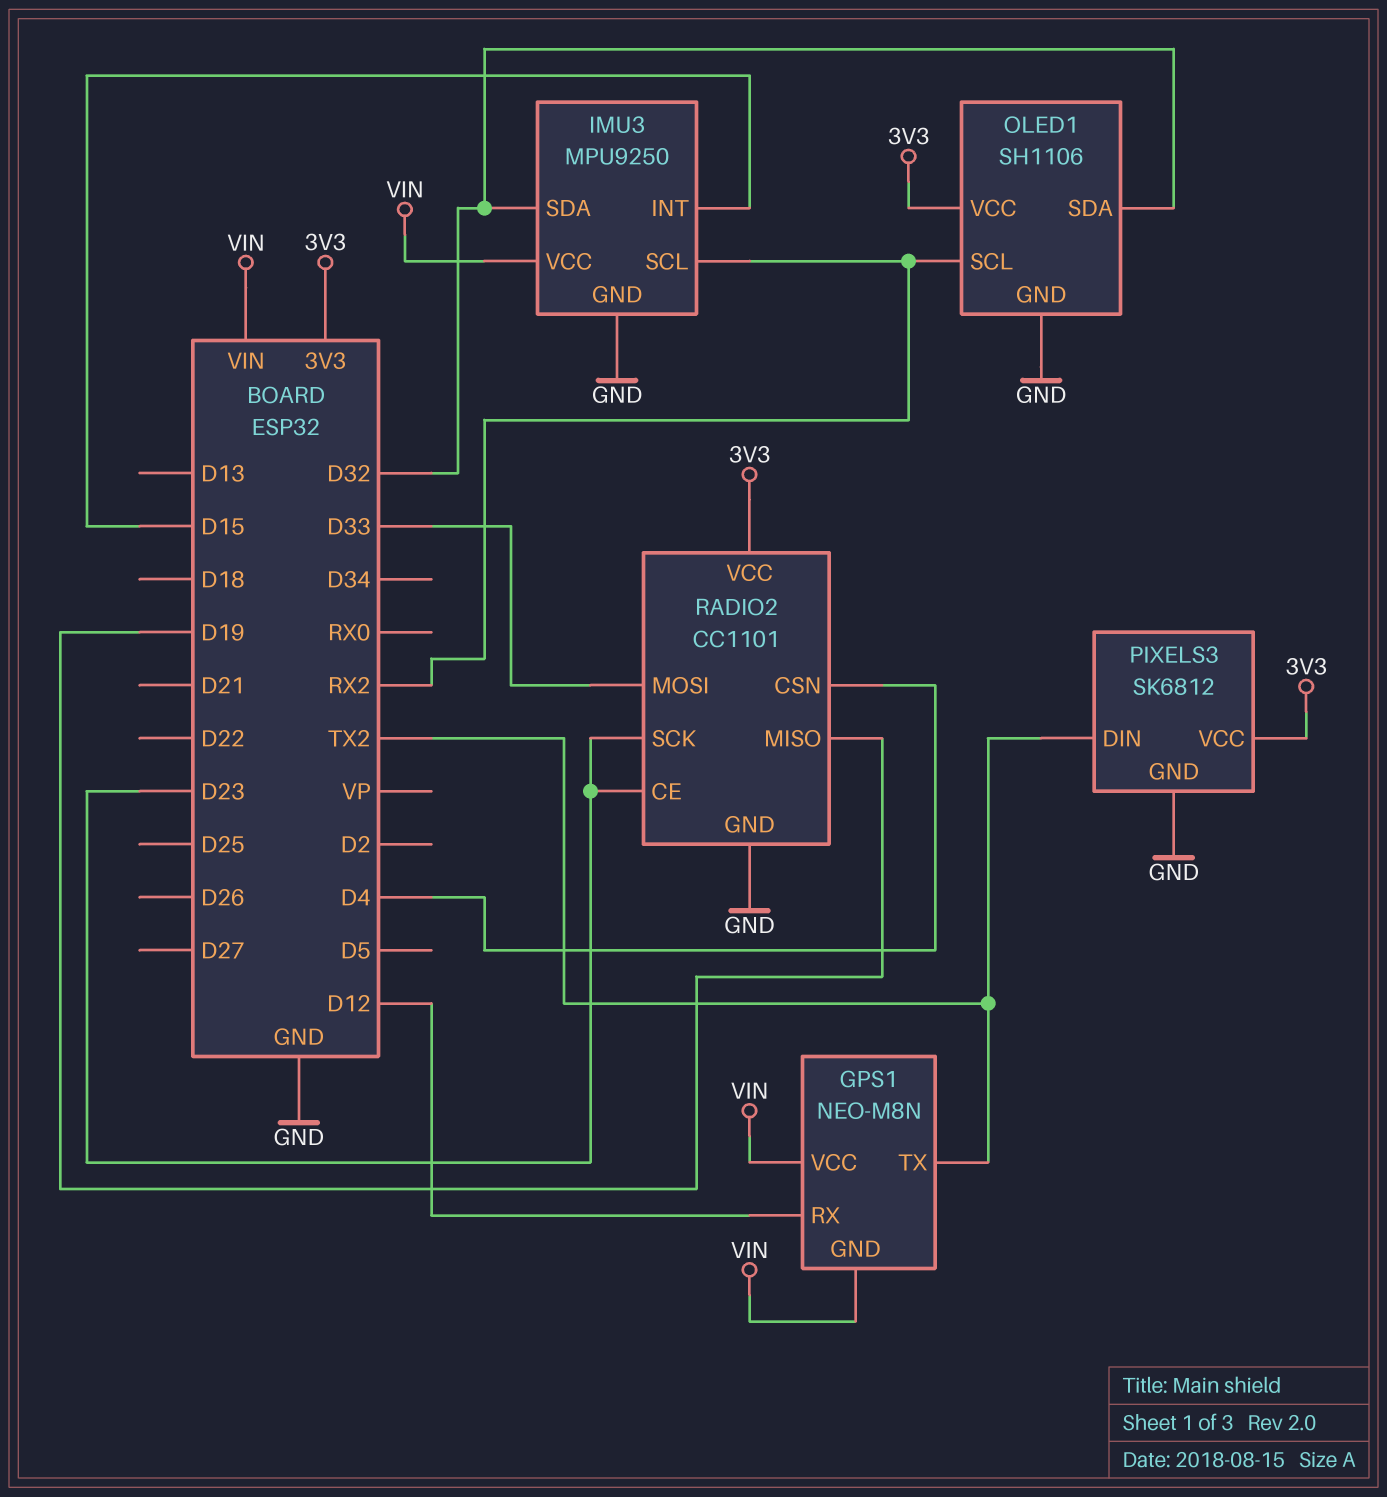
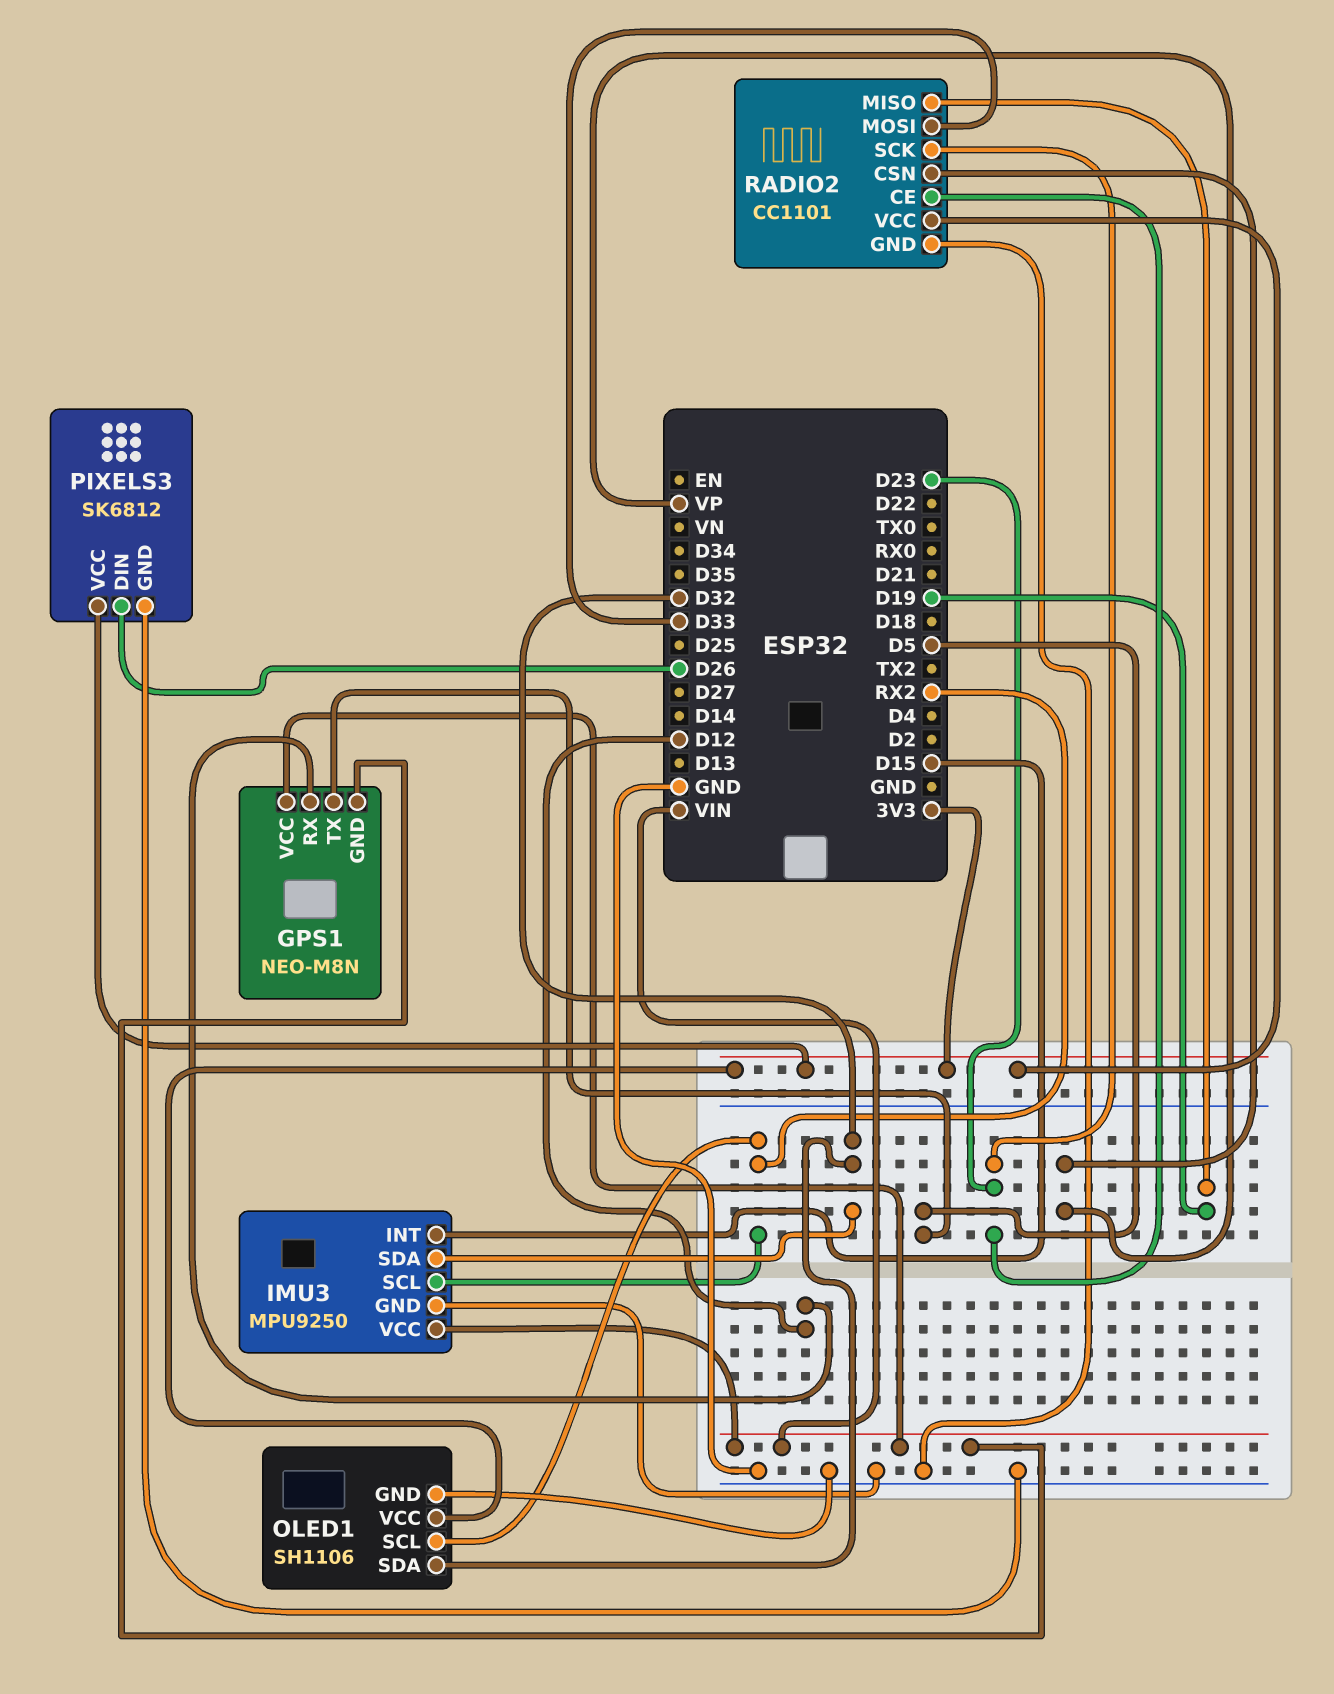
GPS1 pin TX: TX2 -> D5
PIXELS3 pin DIN: TX2 -> D26
RADIO2 pin CSN: D4 -> VP

